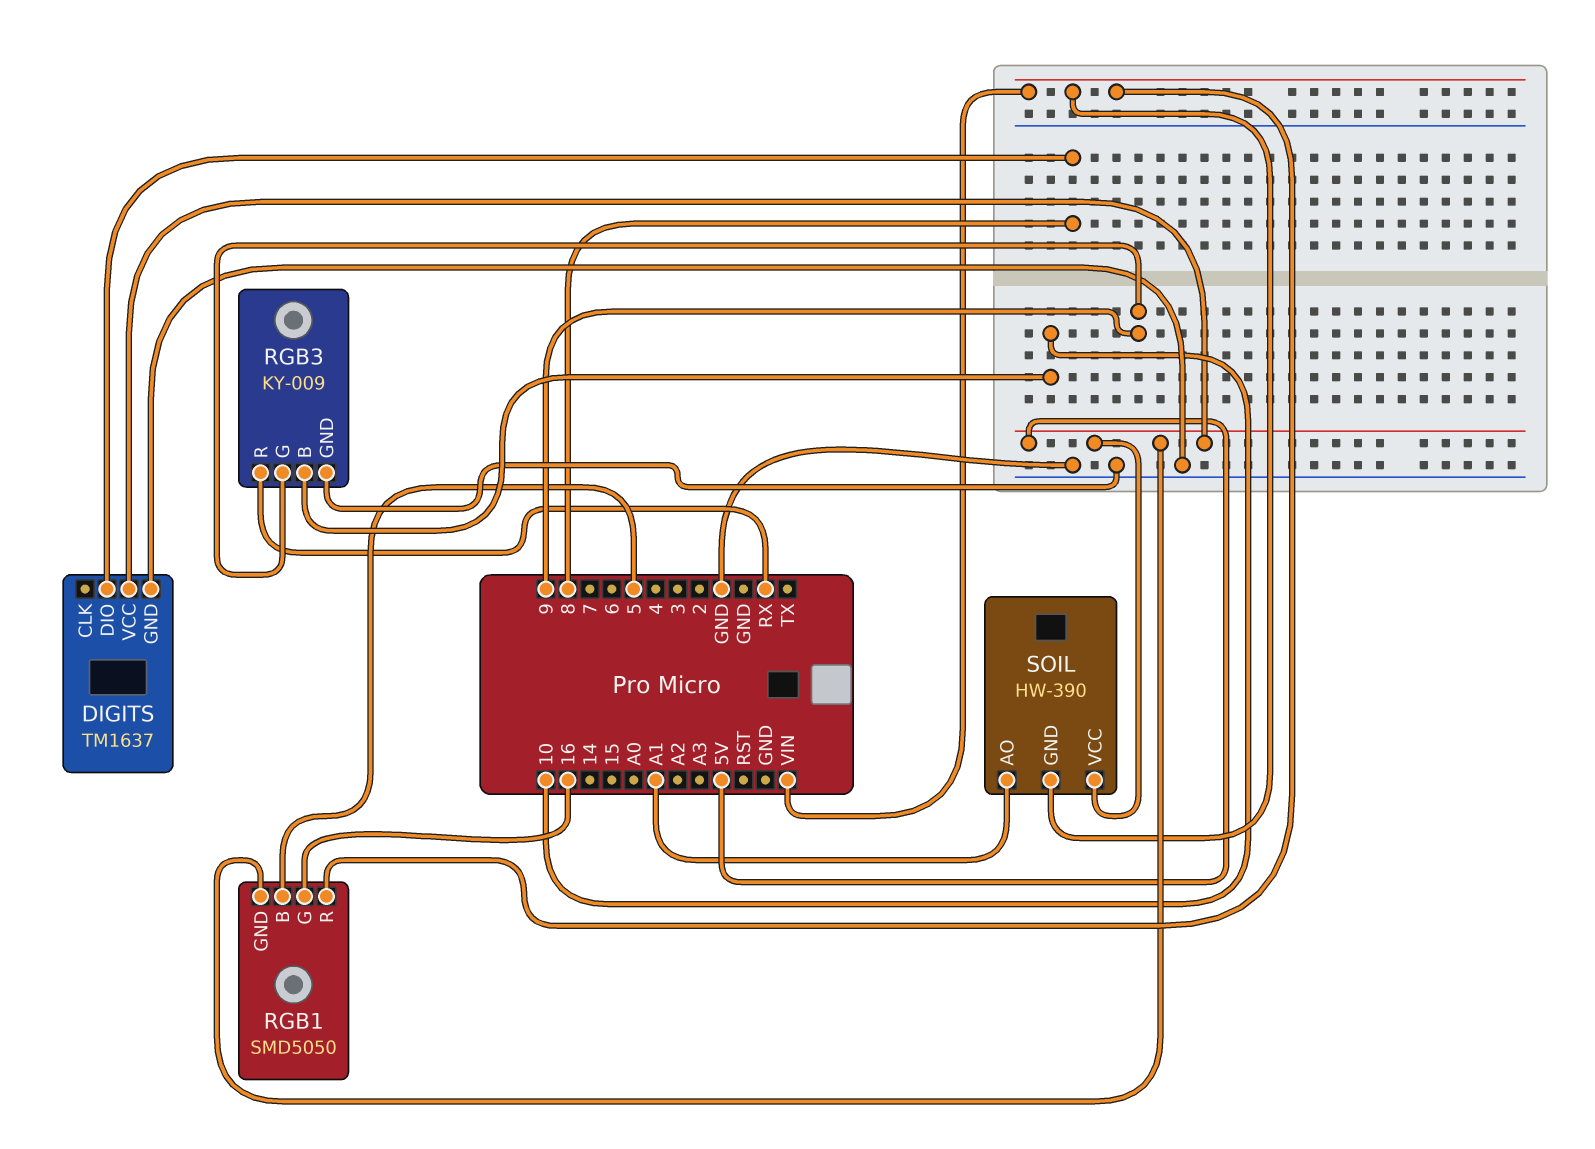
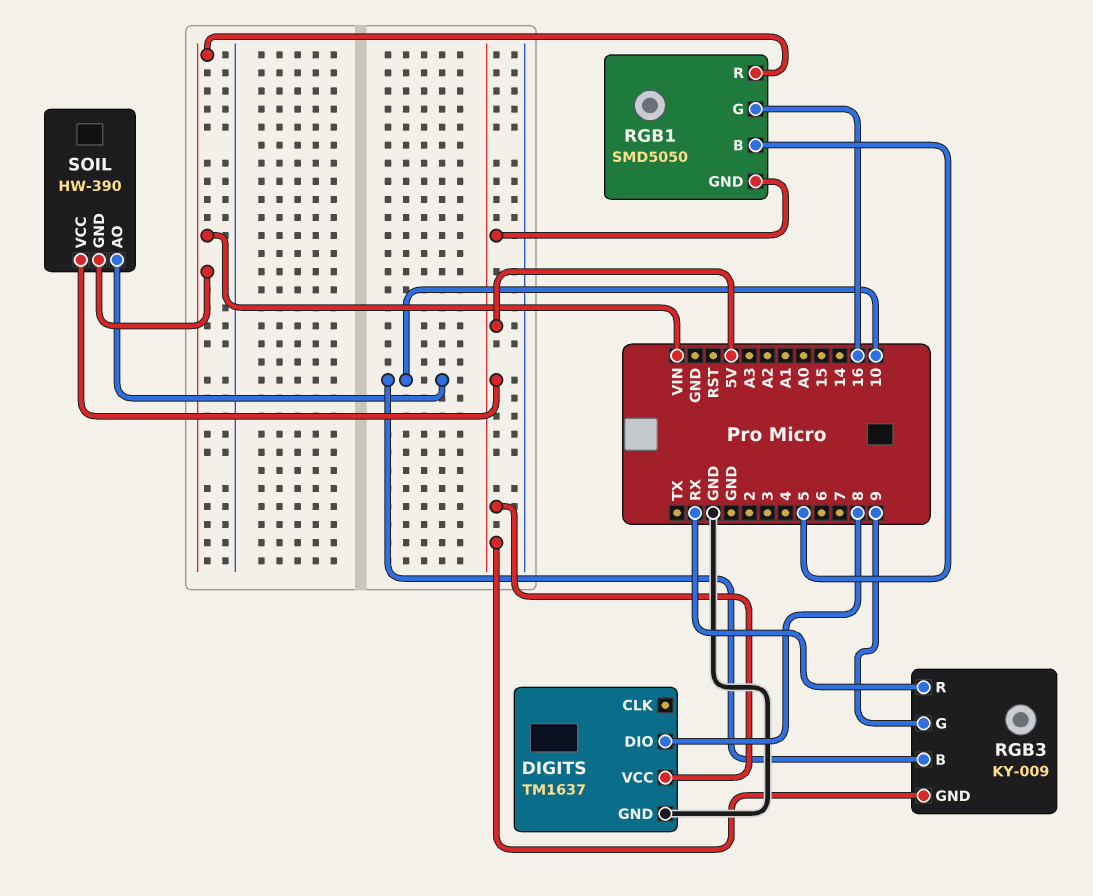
RGB3 pin GND: GND -> 5V
SOIL pin AO: A1 -> 10

